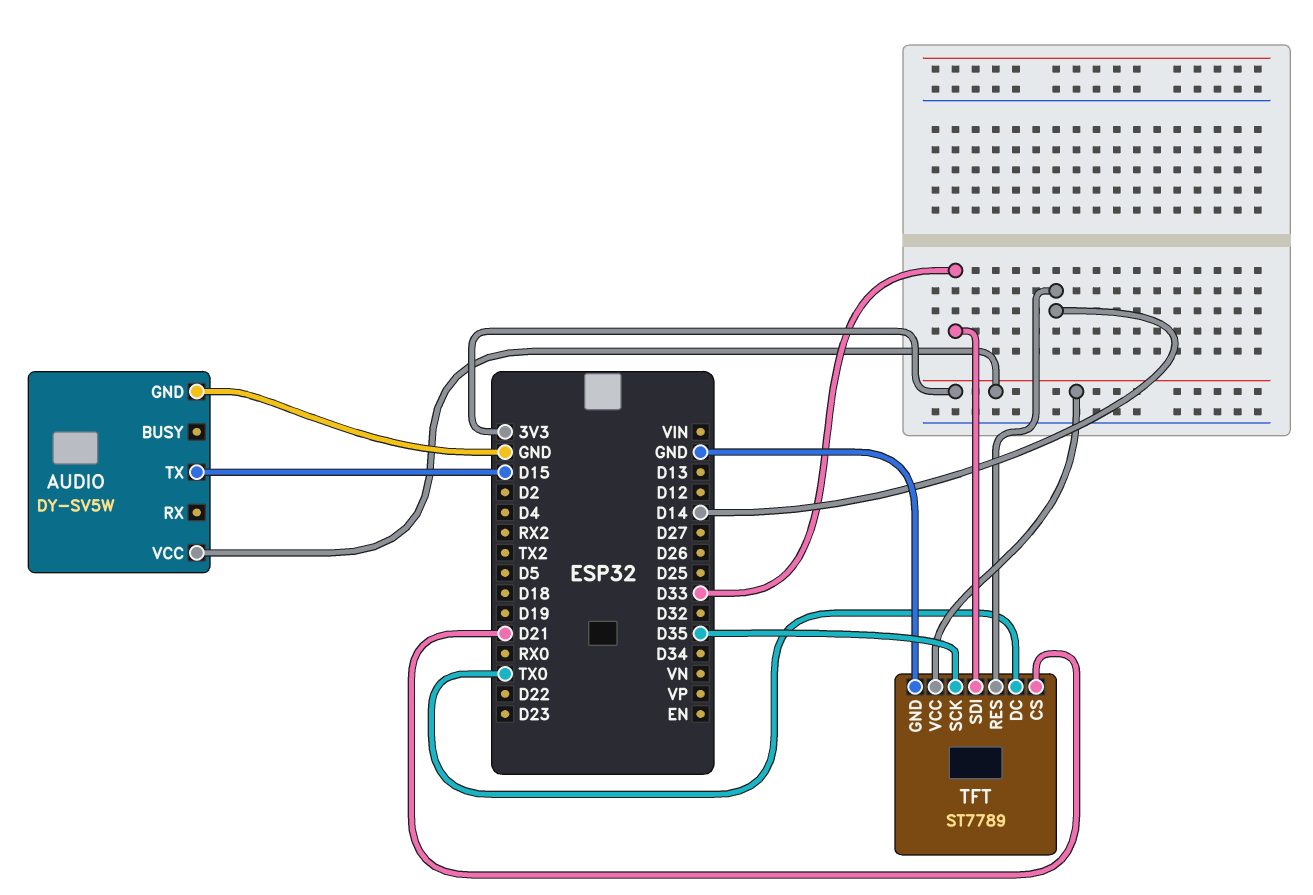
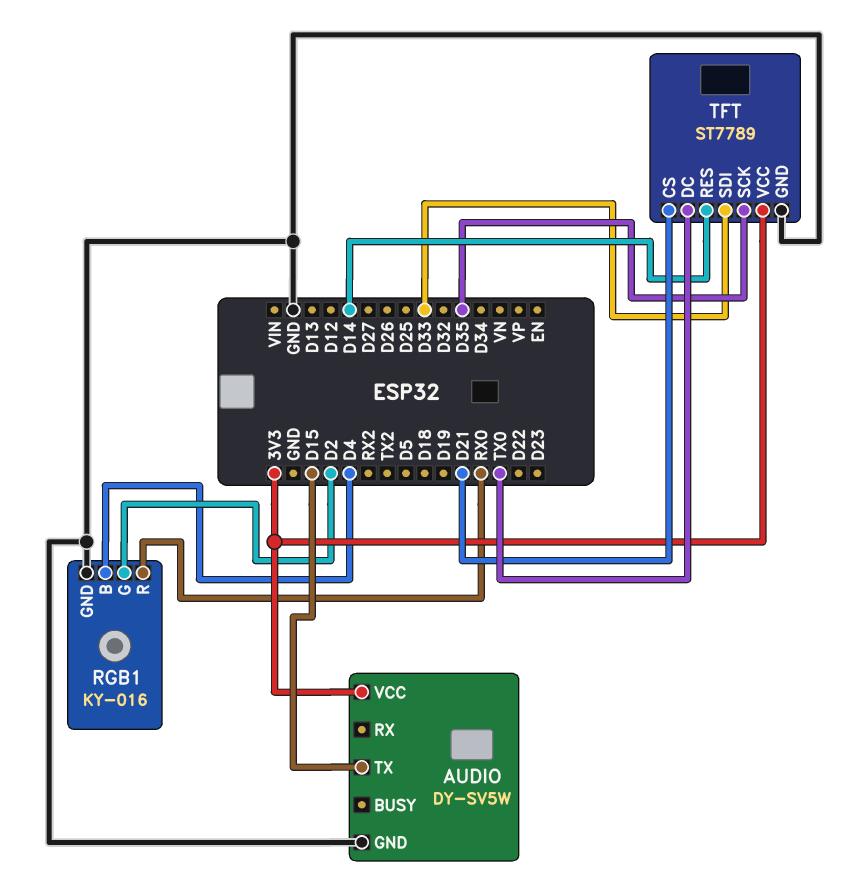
RGB1: none -> KY-016
RGB1 pin B: none -> D4
RGB1 pin G: none -> D2
RGB1 pin GND: none -> GND
RGB1 pin R: none -> RX0

